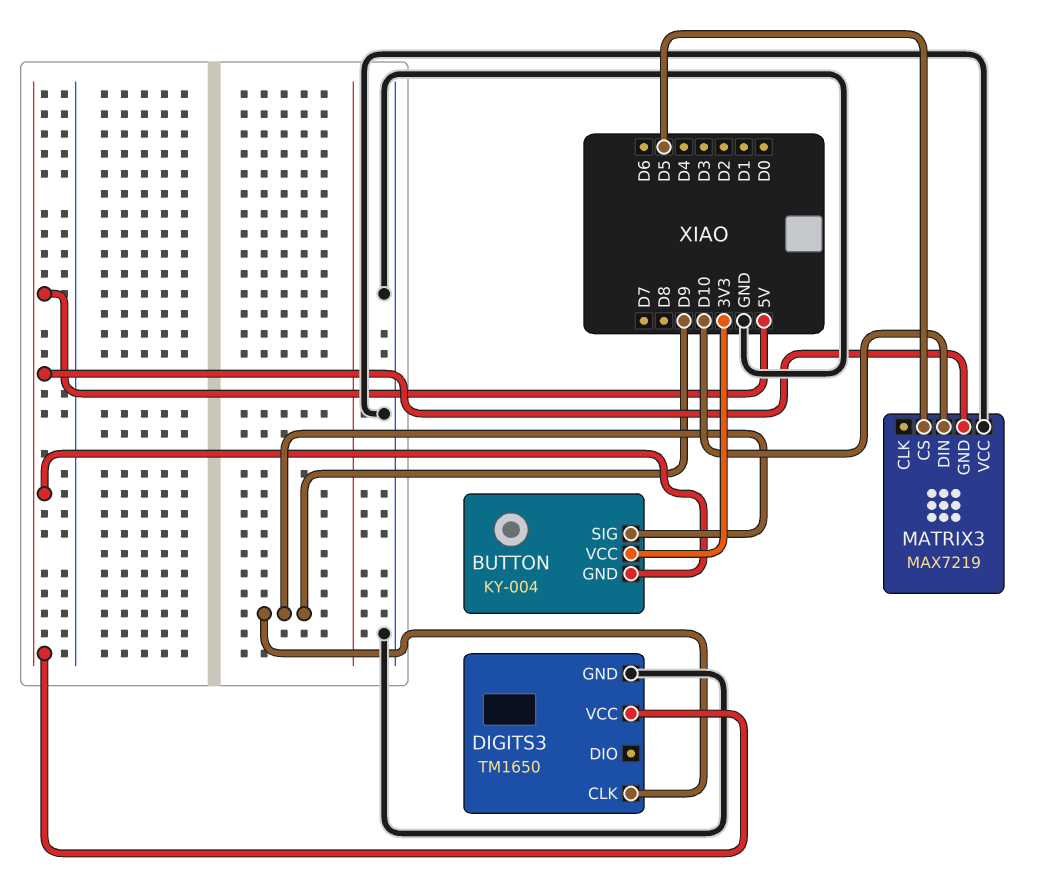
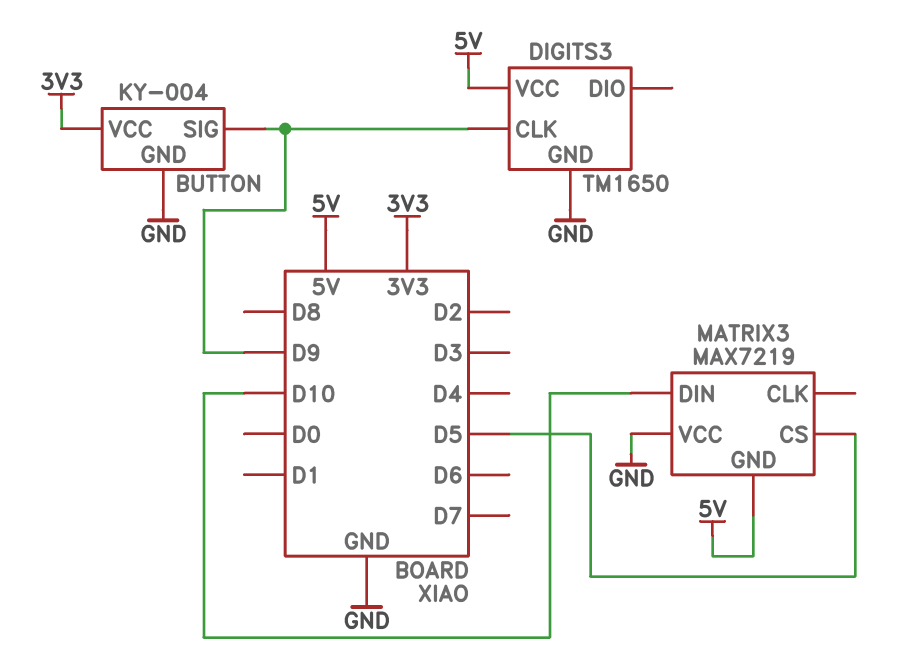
BUTTON pin GND: 5V -> GND

